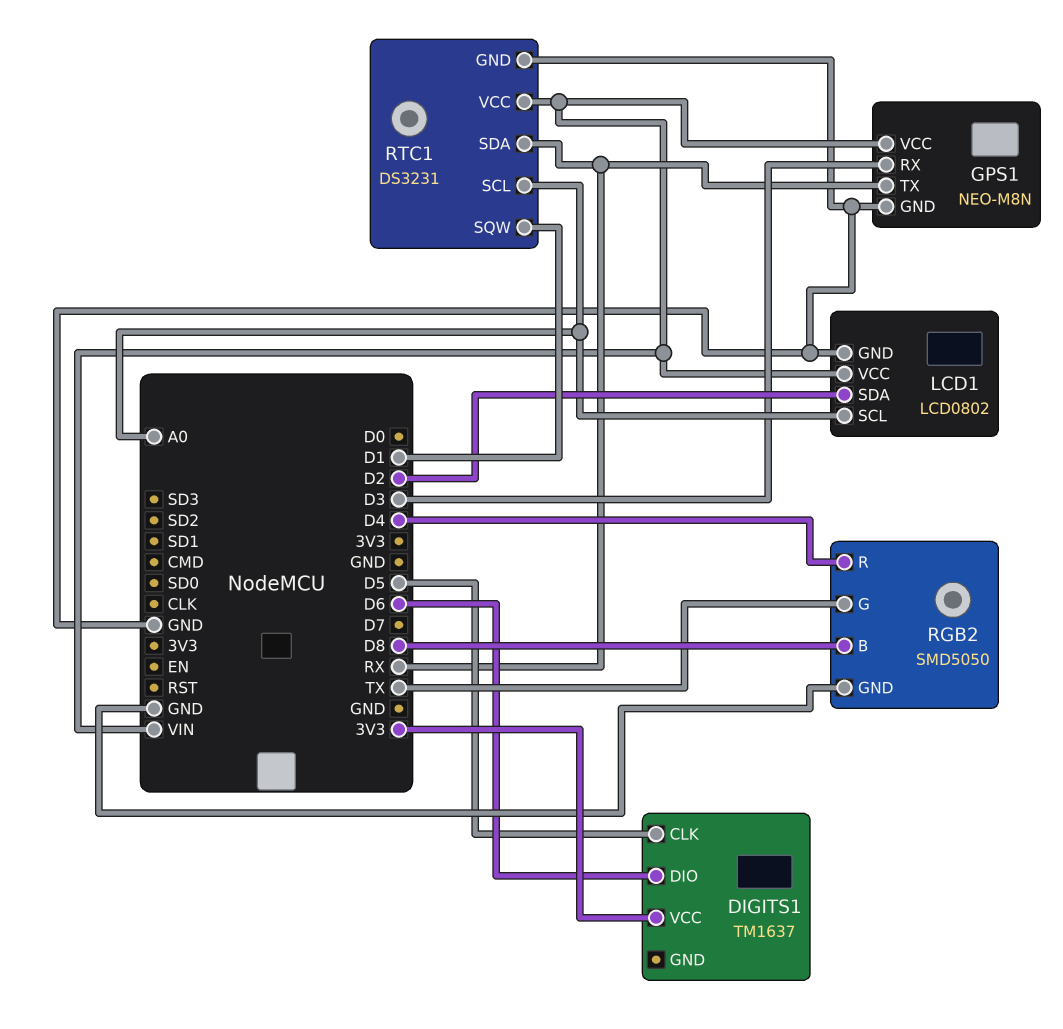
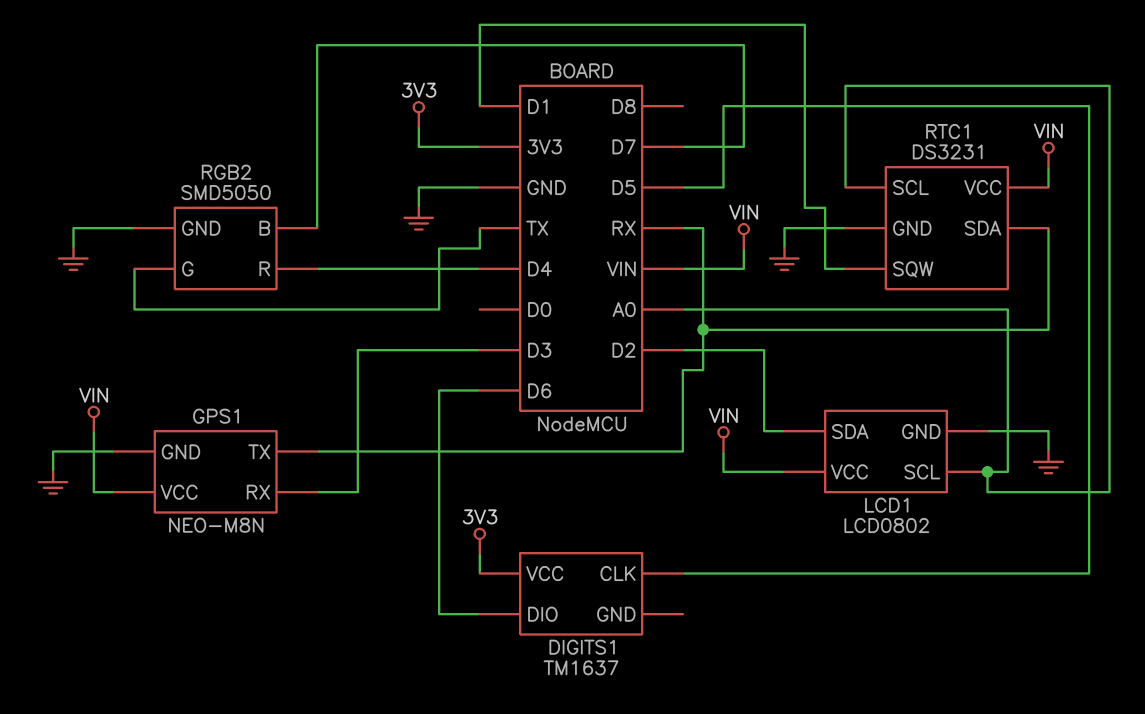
RGB2 pin B: D8 -> D7

